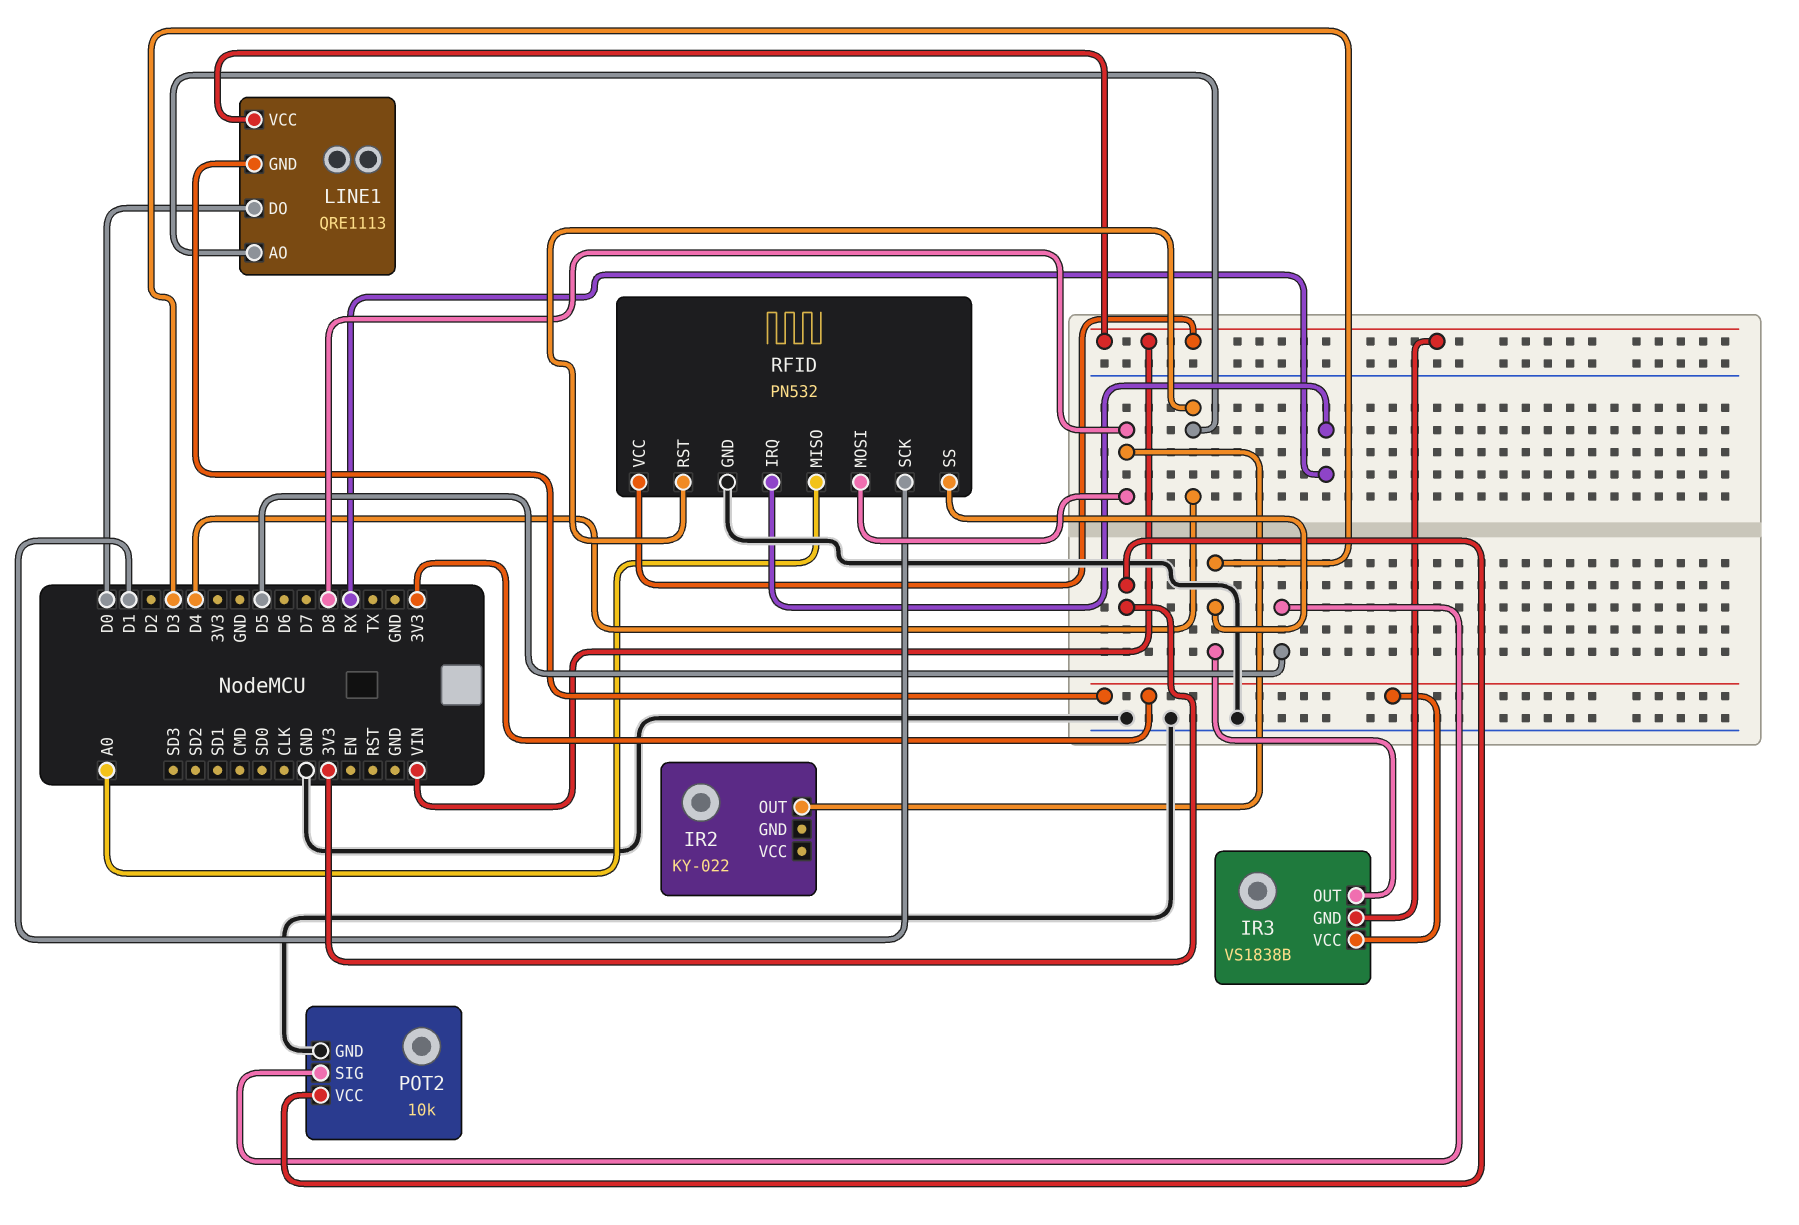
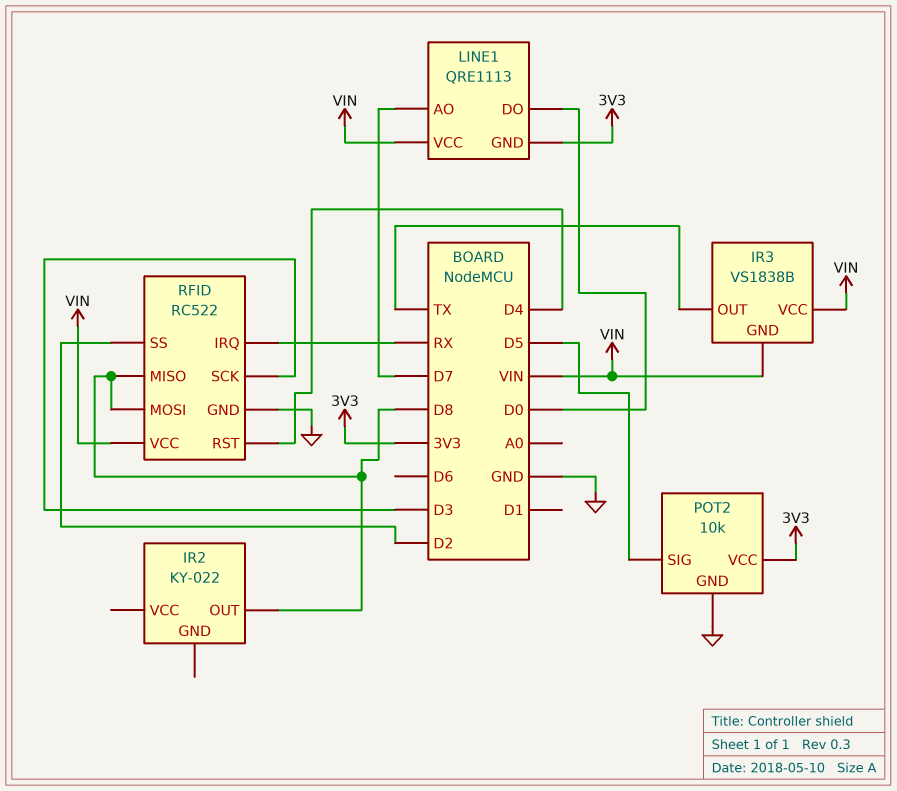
IR3 pin OUT: D3 -> TX
IR3 pin VCC: 3V3 -> VIN
LINE1 pin AO: D4 -> D7
RFID: PN532 -> RC522
RFID pin MISO: A0 -> D8
RFID pin SCK: D1 -> D3
RFID pin SS: D3 -> D2

